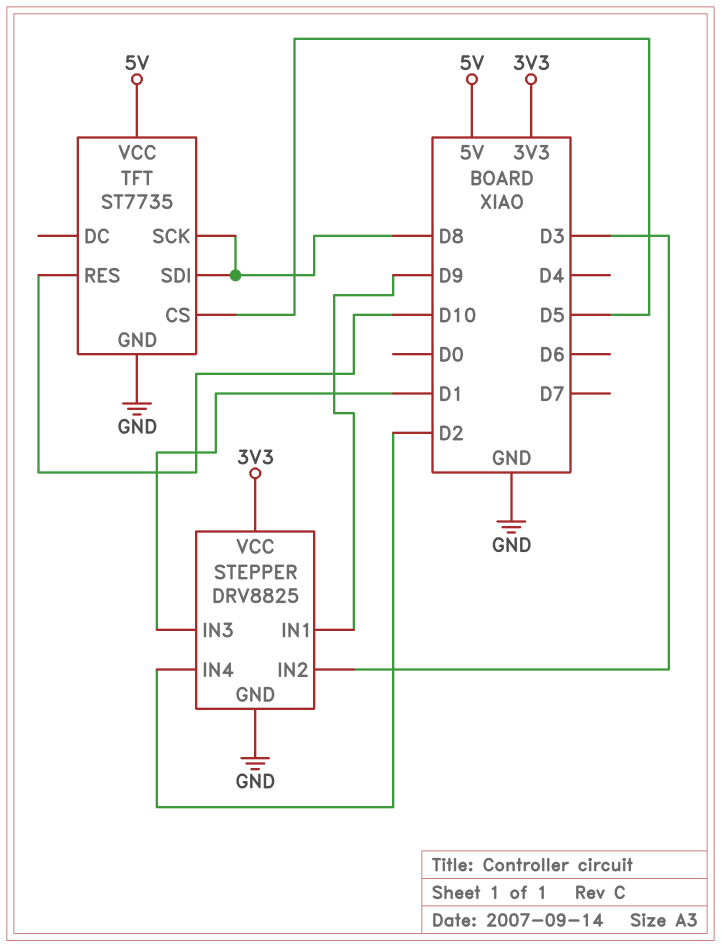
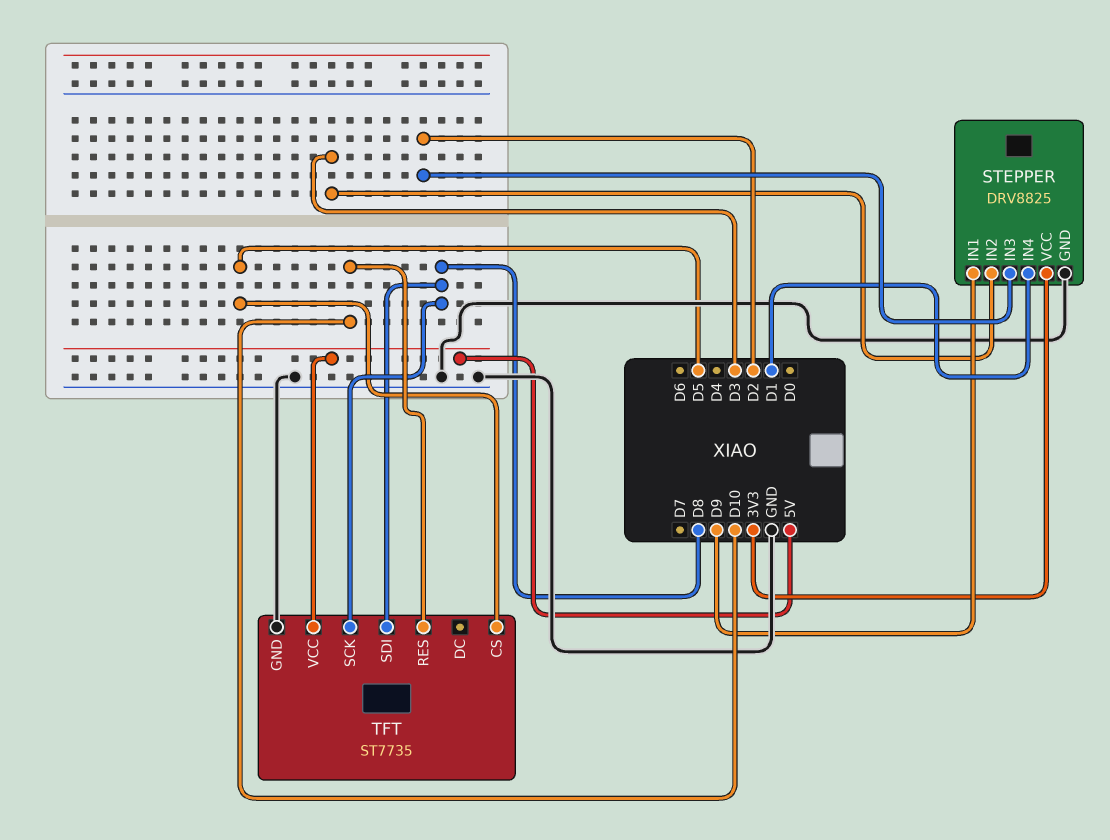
STEPPER pin IN3: D1 -> D2
STEPPER pin IN4: D2 -> D1

